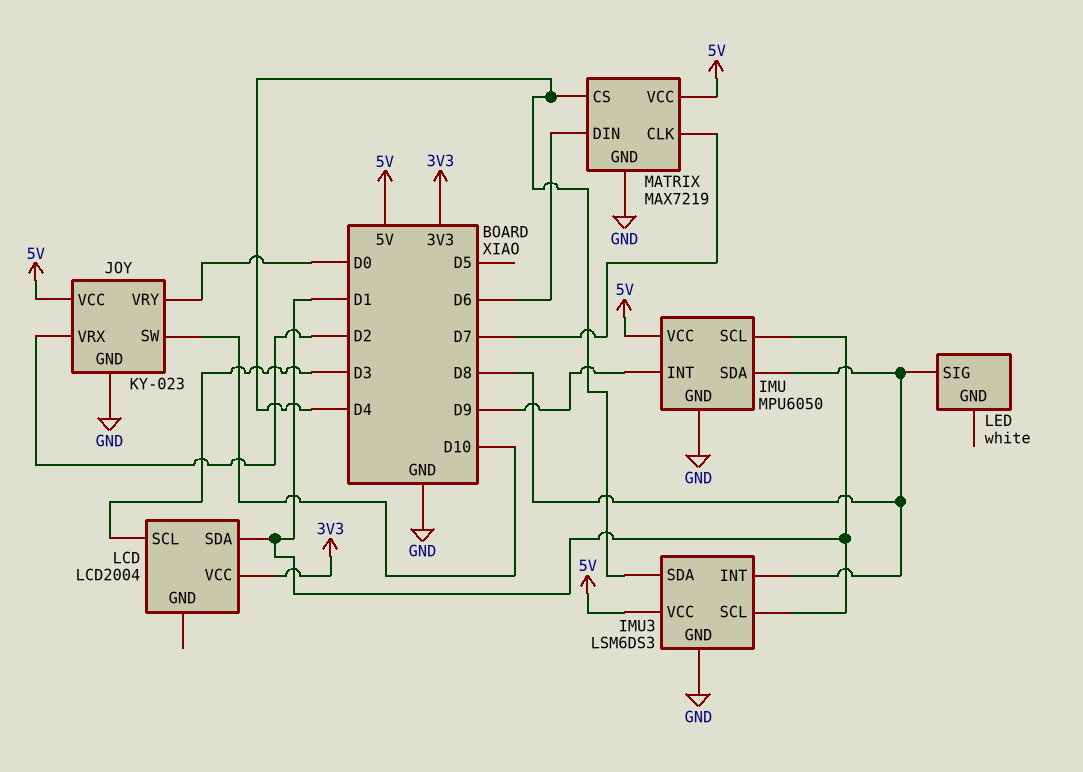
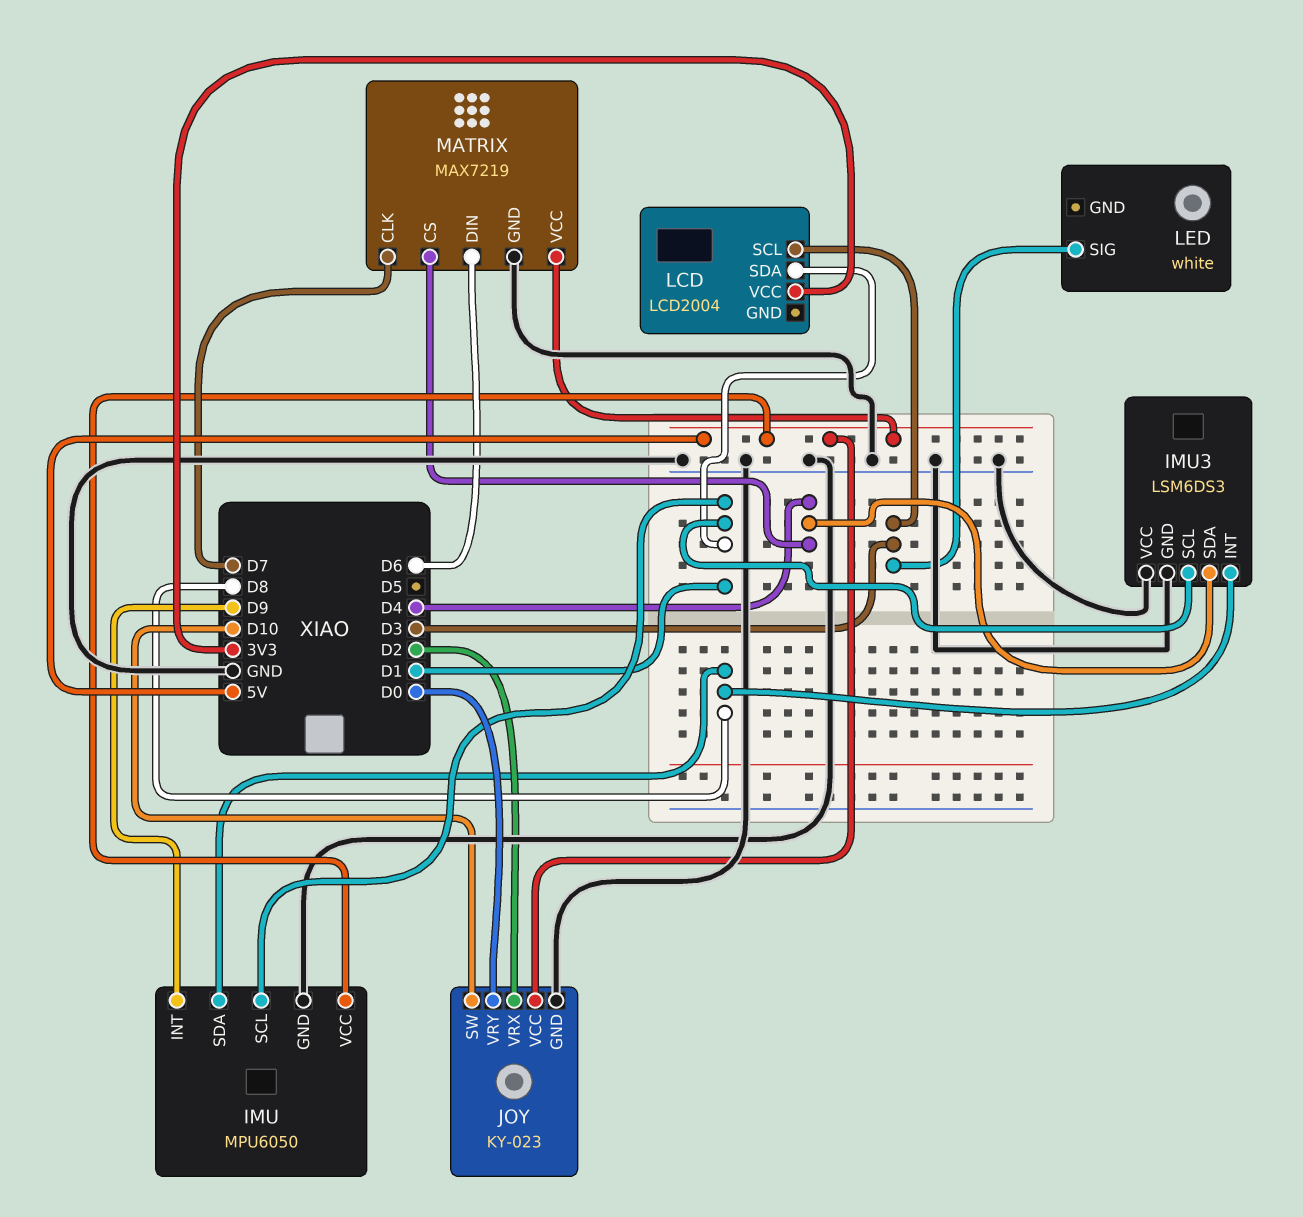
IMU3 pin VCC: 5V -> GND
LED pin SIG: D8 -> D3

